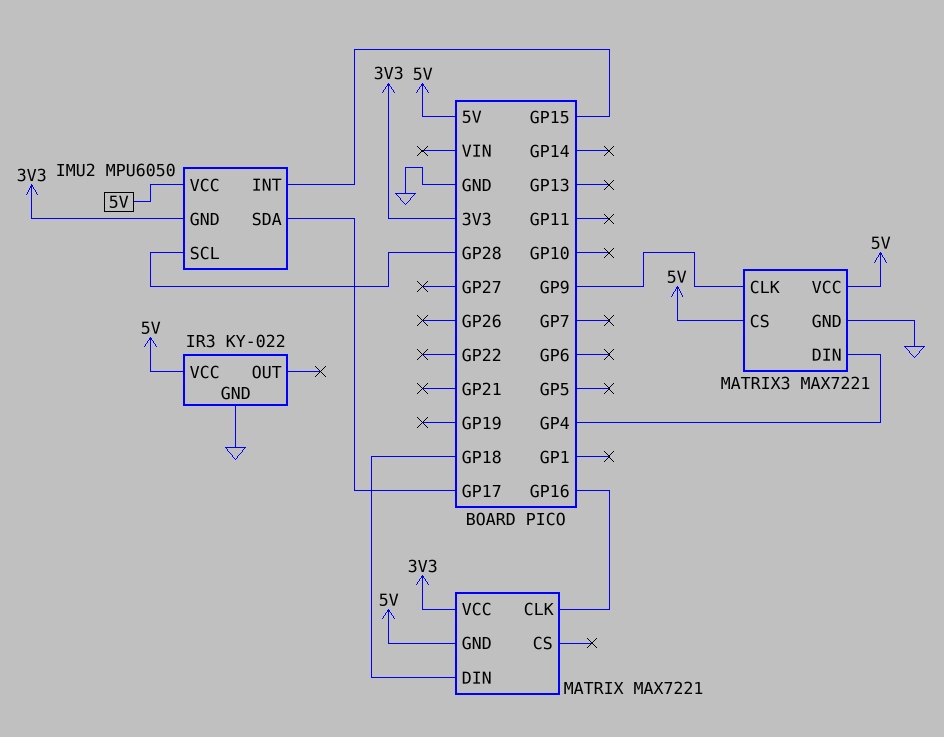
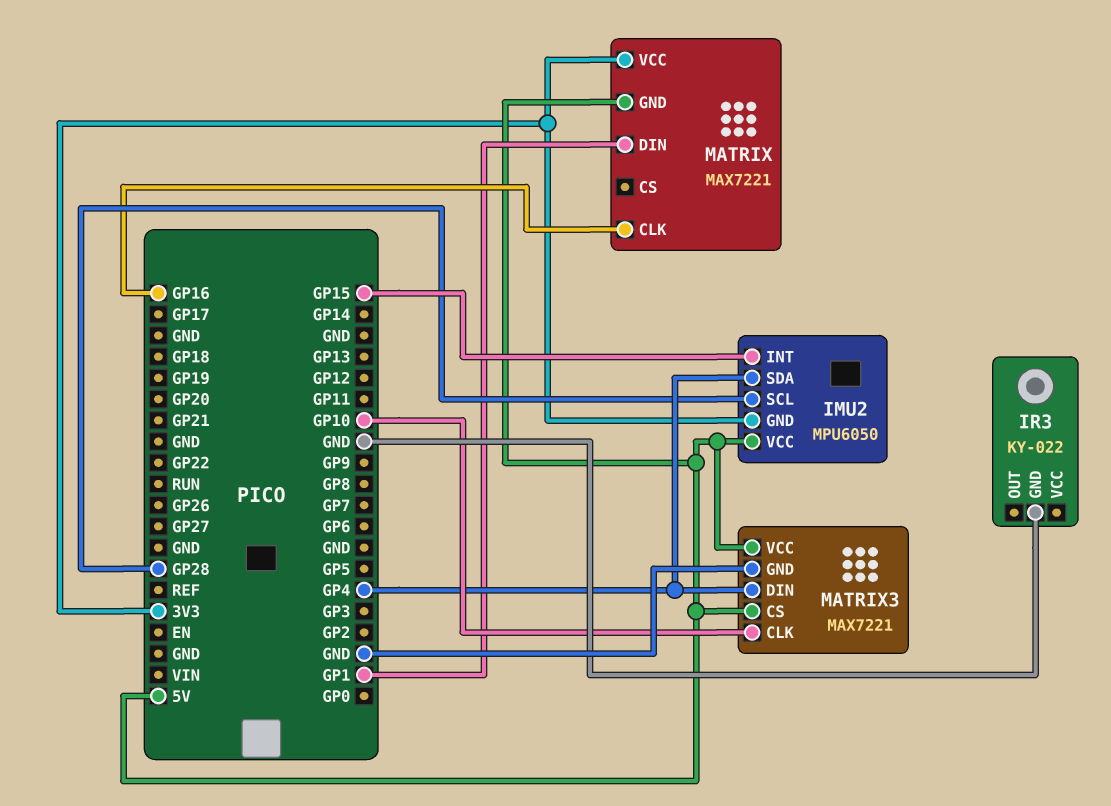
IMU2 pin SDA: GP17 -> GP4
IR3 pin VCC: 5V -> none
MATRIX pin DIN: GP18 -> GP1
MATRIX3 pin CLK: GP9 -> GP10

